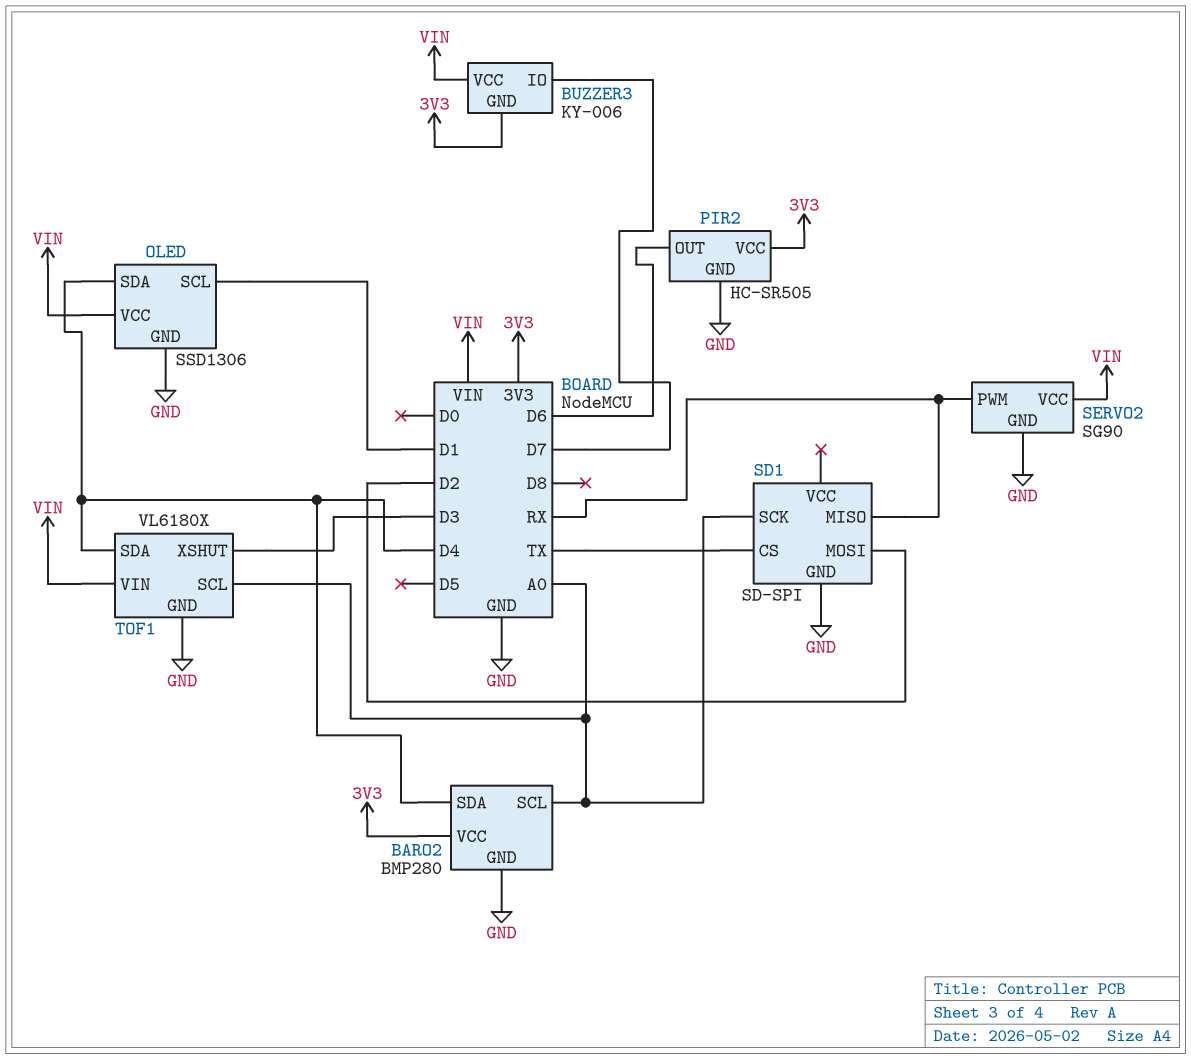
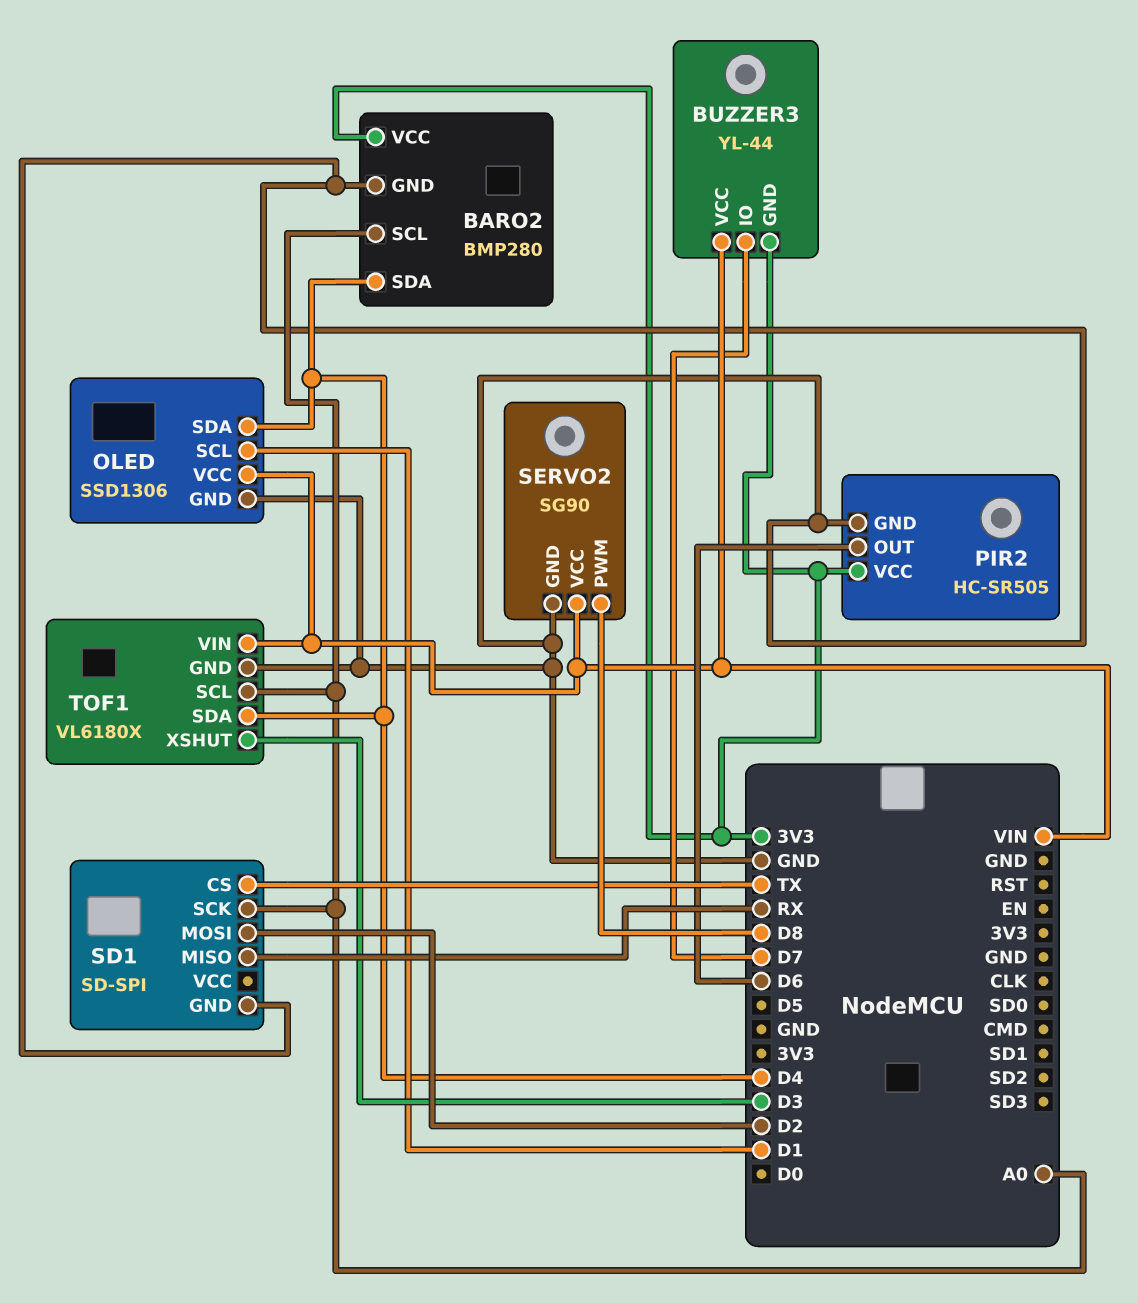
BUZZER3: KY-006 -> YL-44
SERVO2 pin PWM: RX -> D8

